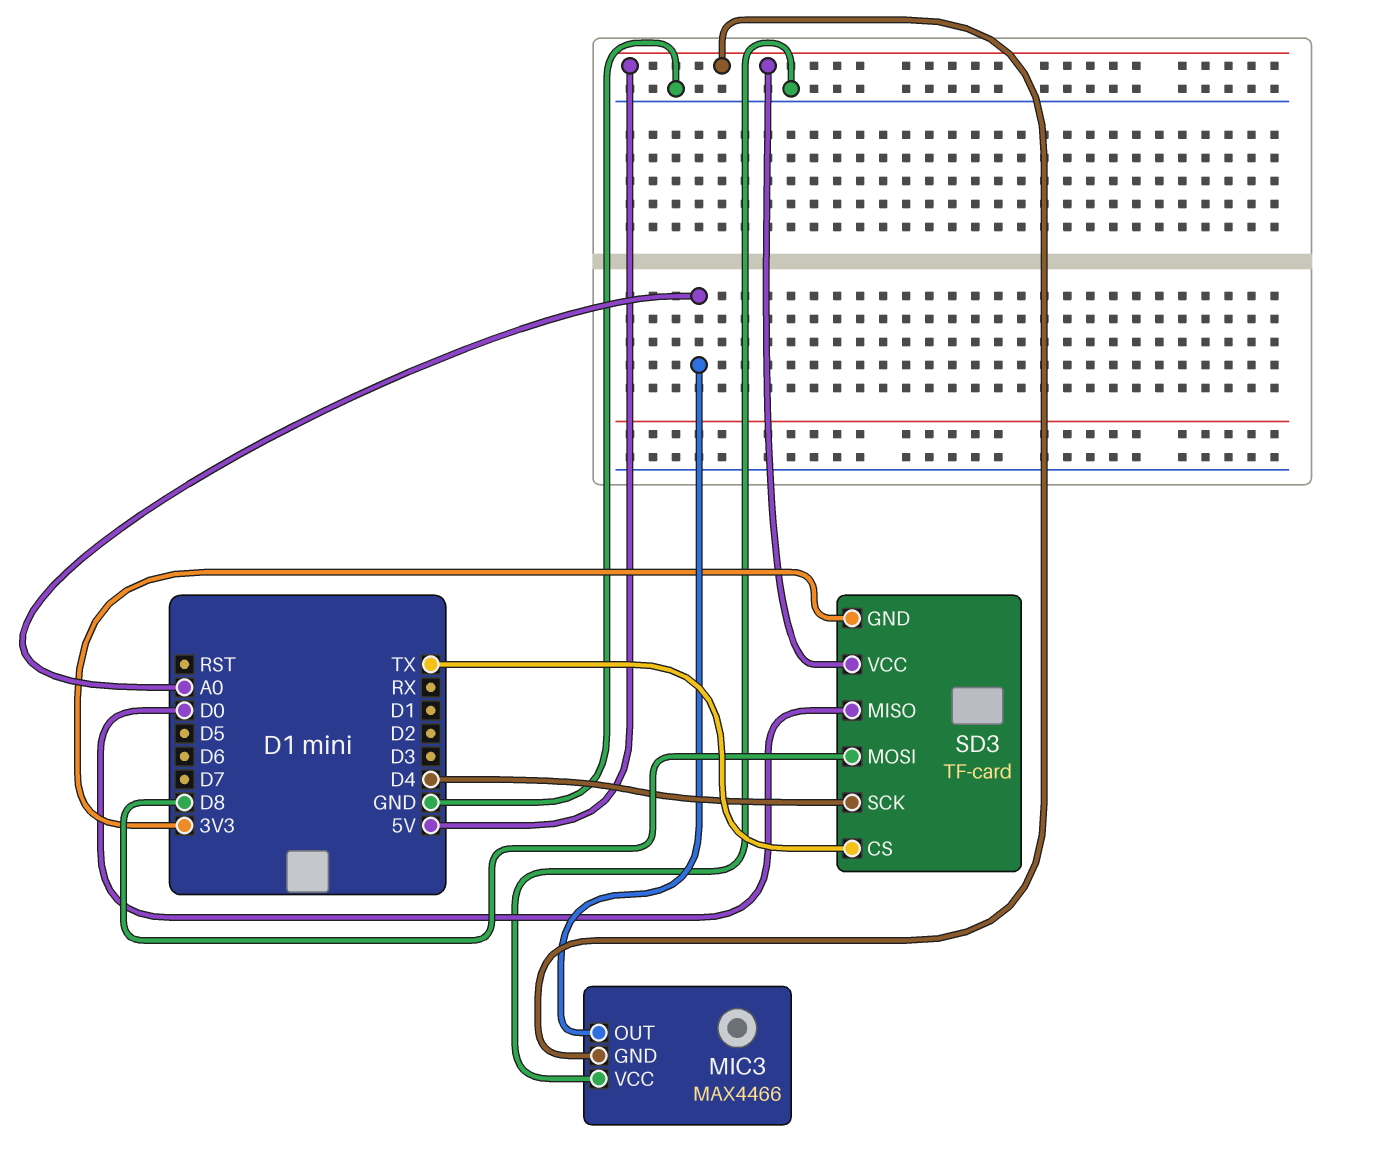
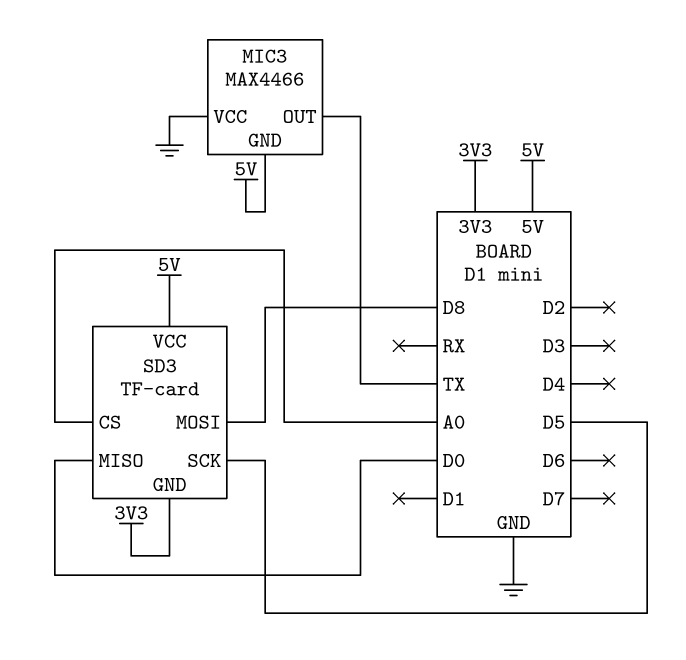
MIC3 pin OUT: A0 -> TX
SD3 pin CS: TX -> A0
SD3 pin SCK: D4 -> D5

